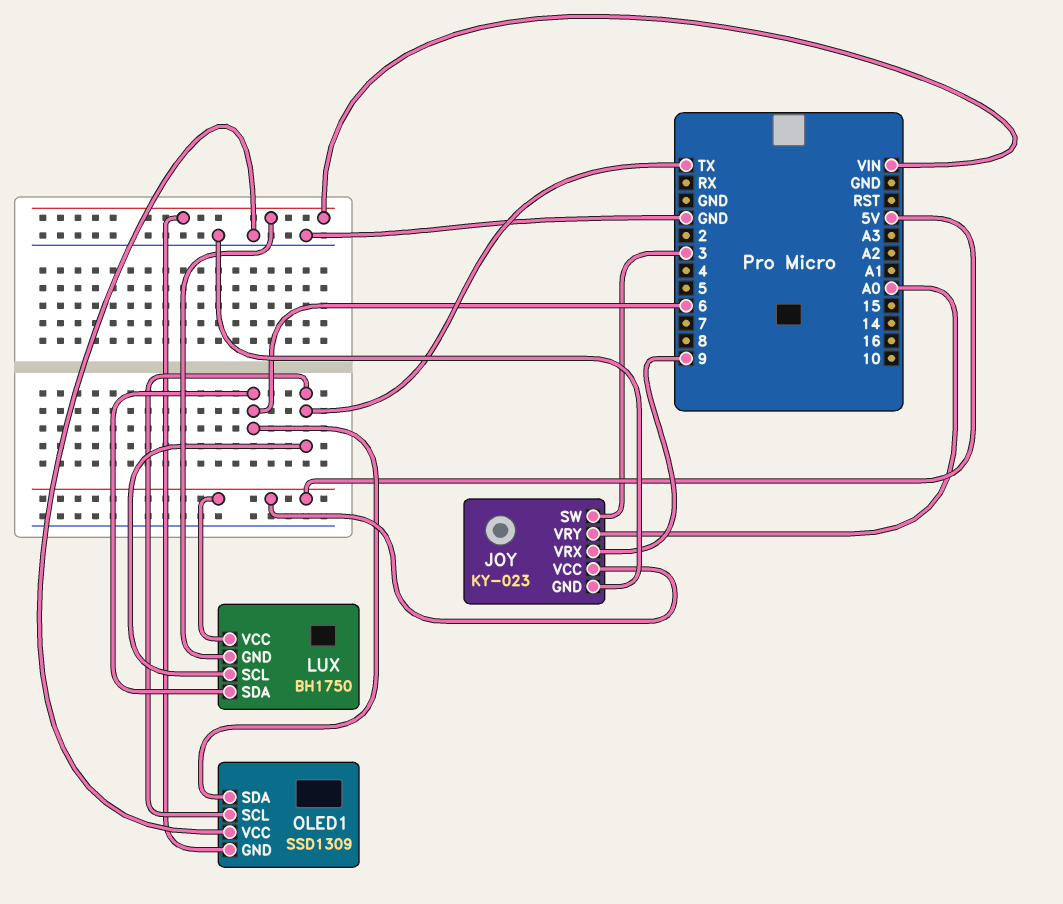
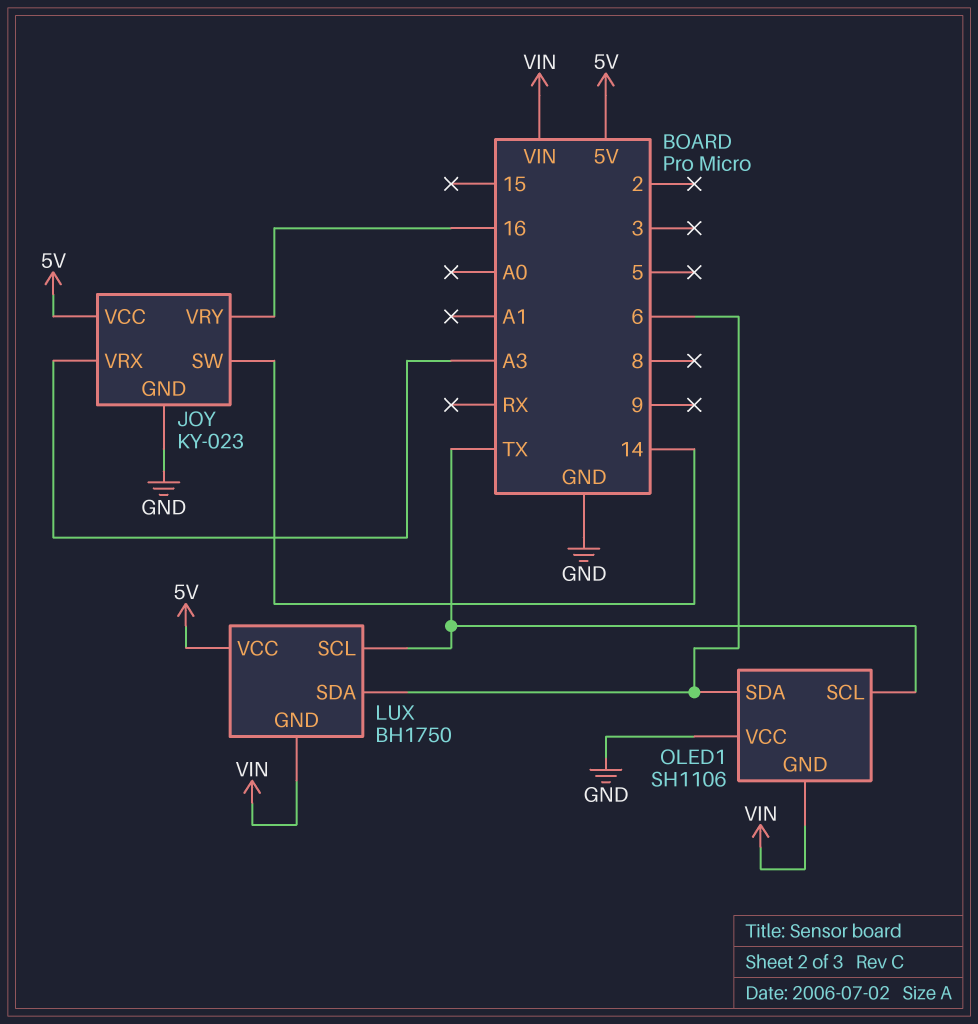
JOY pin SW: 3 -> 14
JOY pin VRX: 9 -> A3
JOY pin VRY: A0 -> 16
OLED1: SSD1309 -> SH1106

